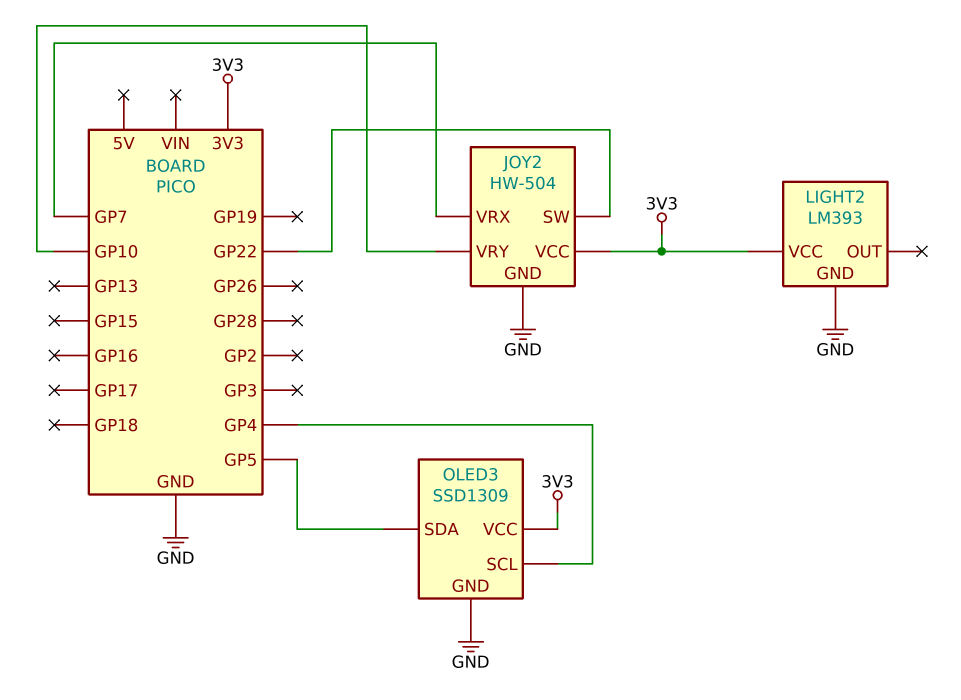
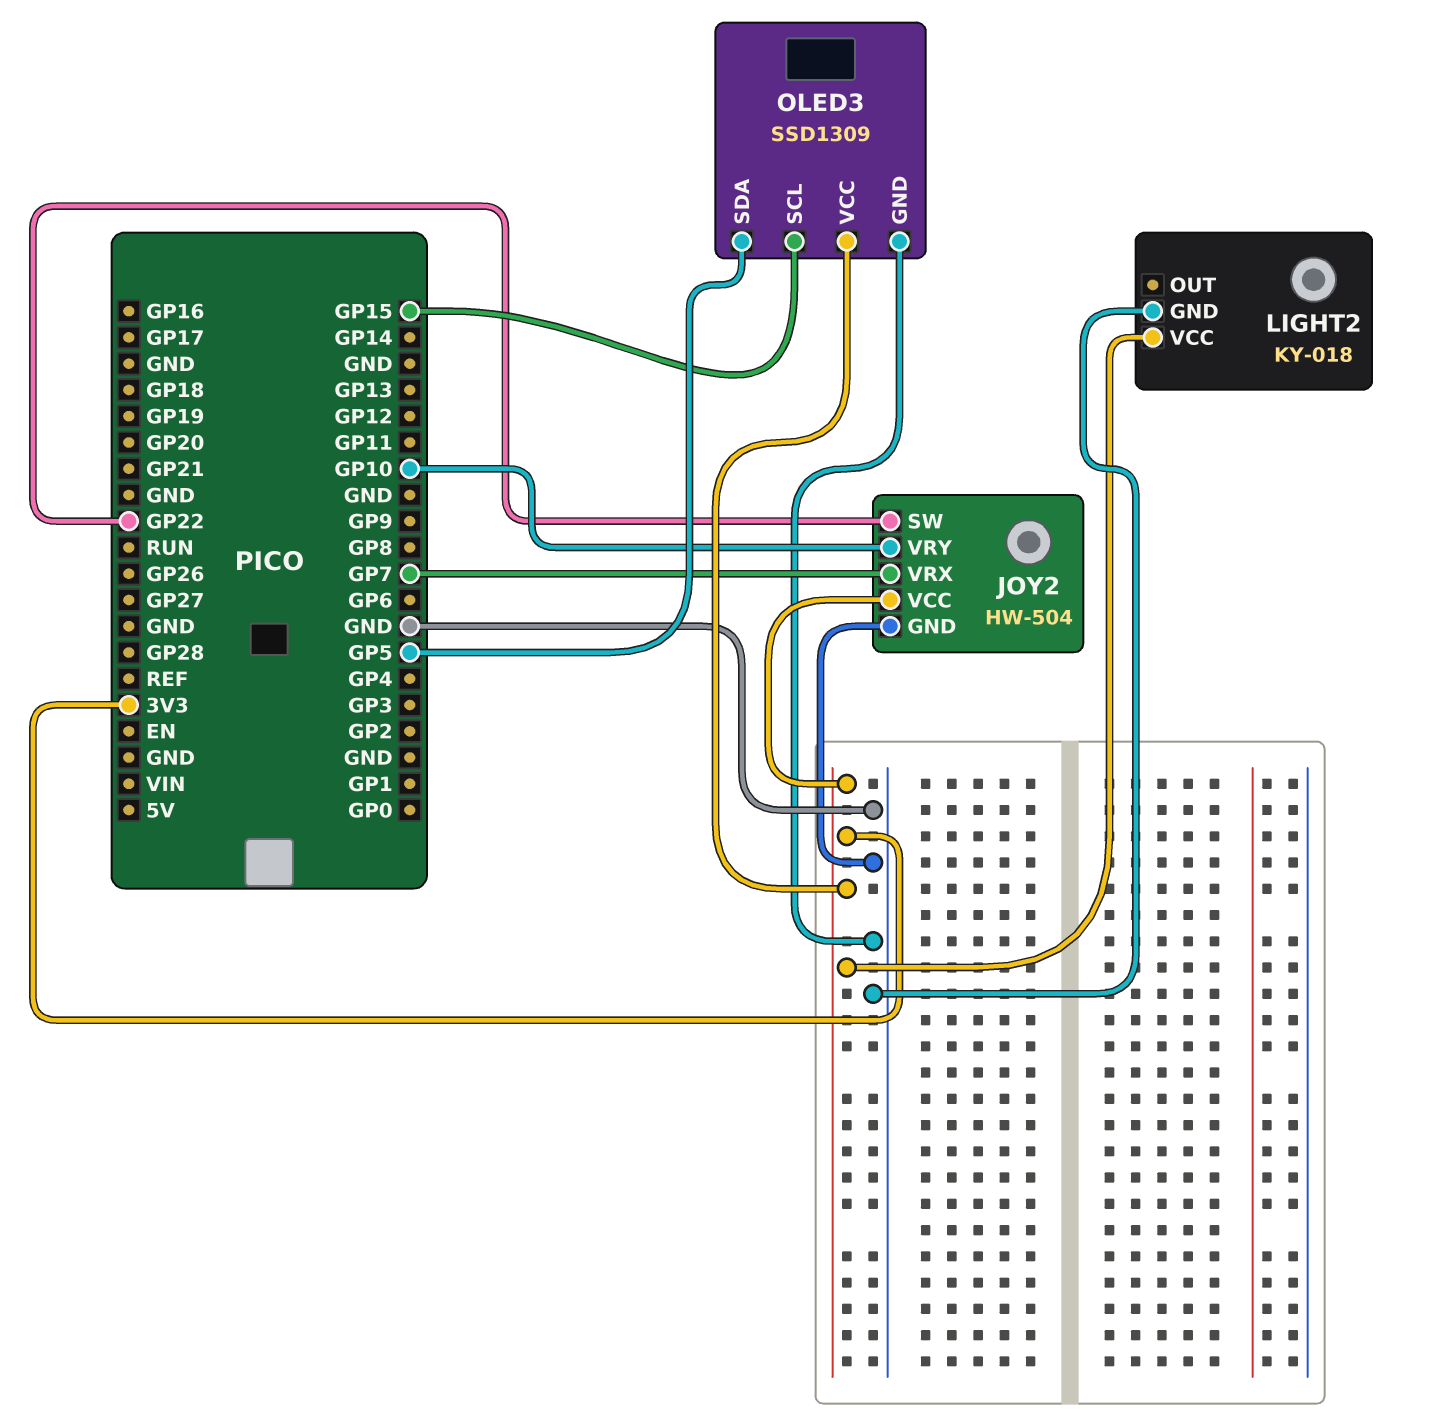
LIGHT2: LM393 -> KY-018
OLED3 pin SCL: GP4 -> GP15

